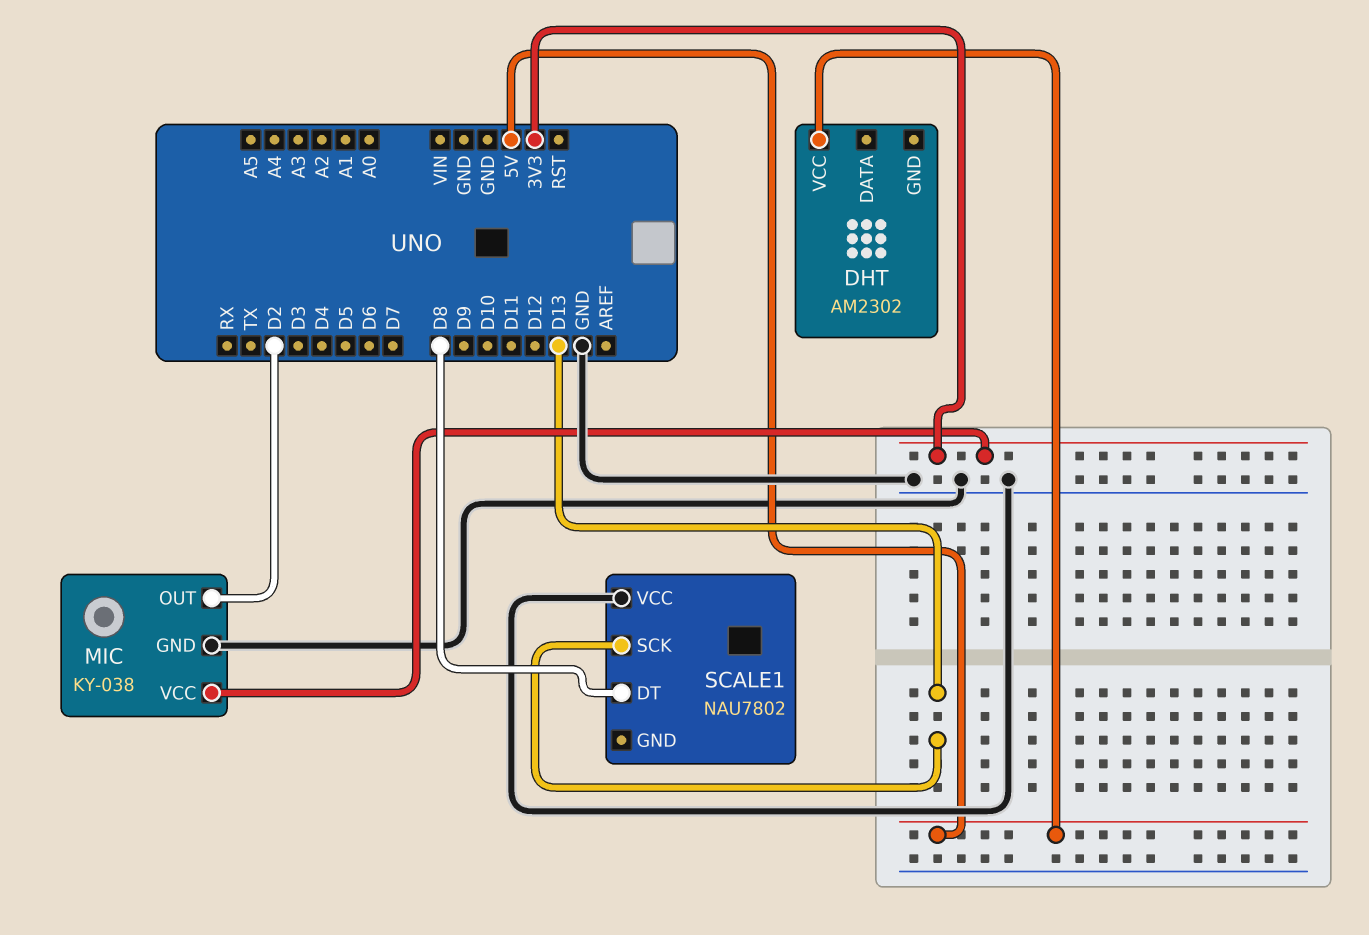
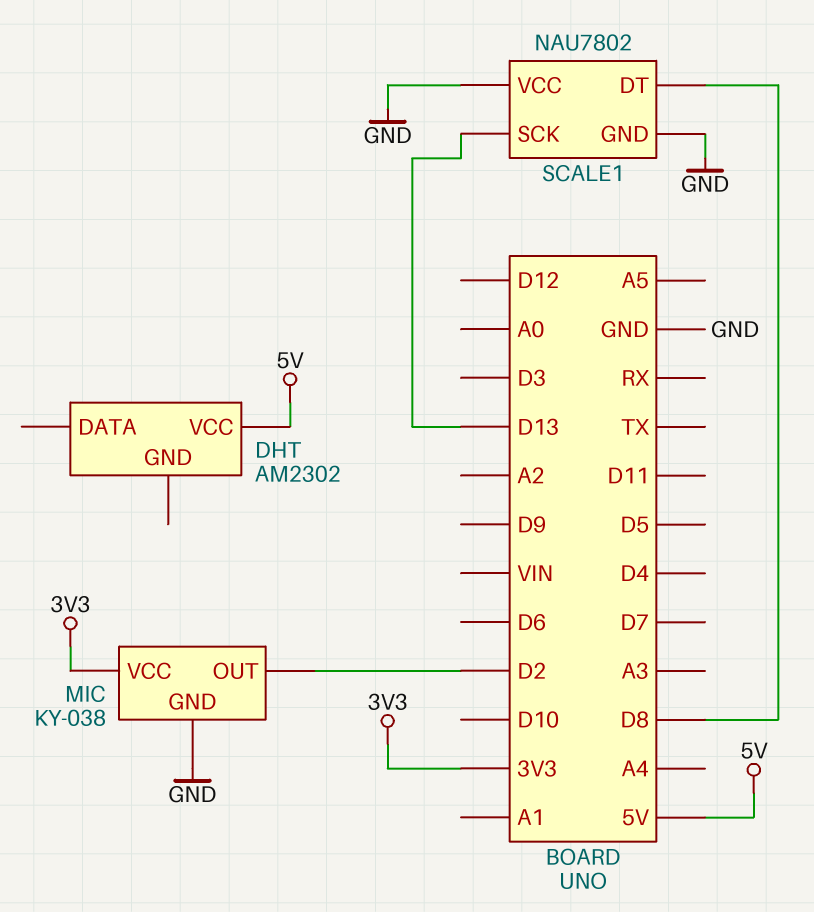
SCALE1 pin GND: none -> GND

